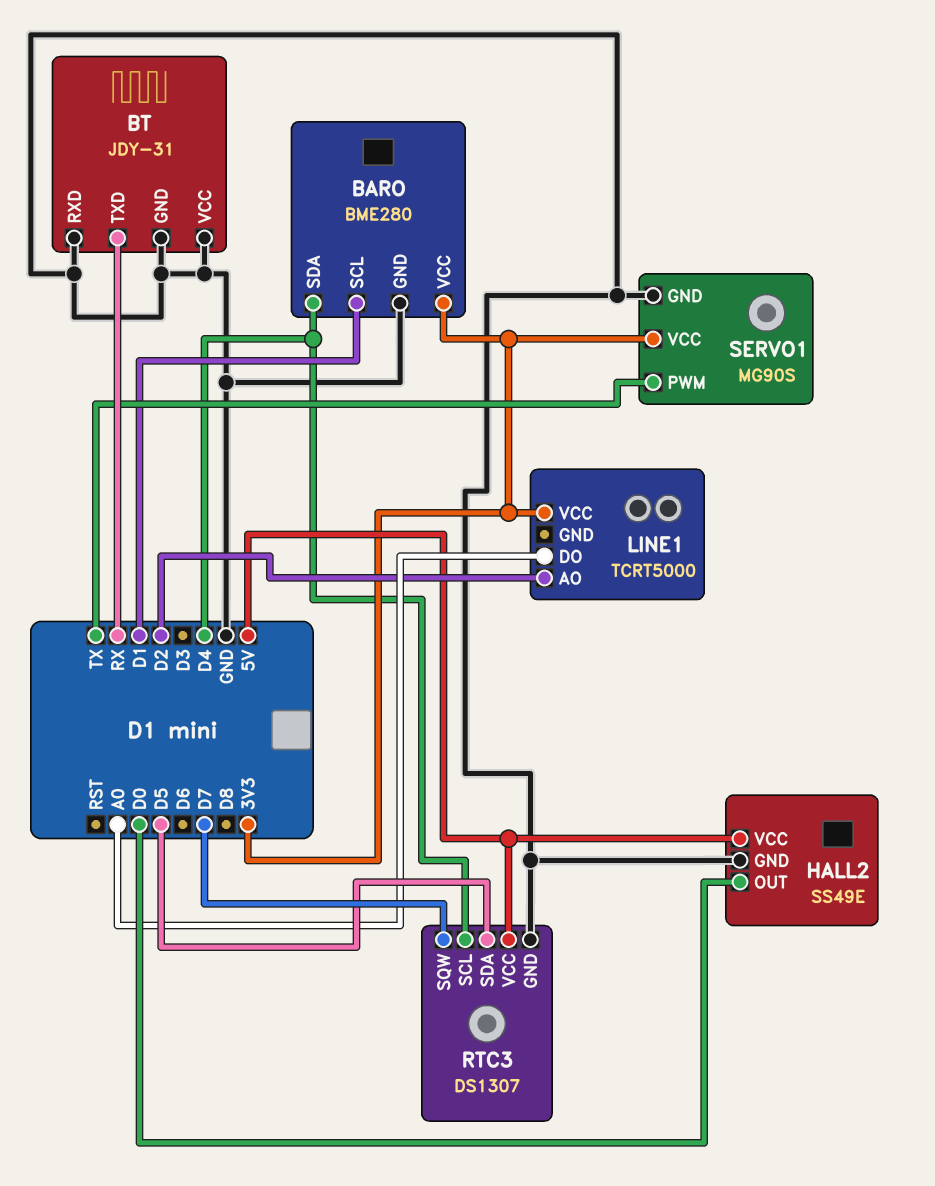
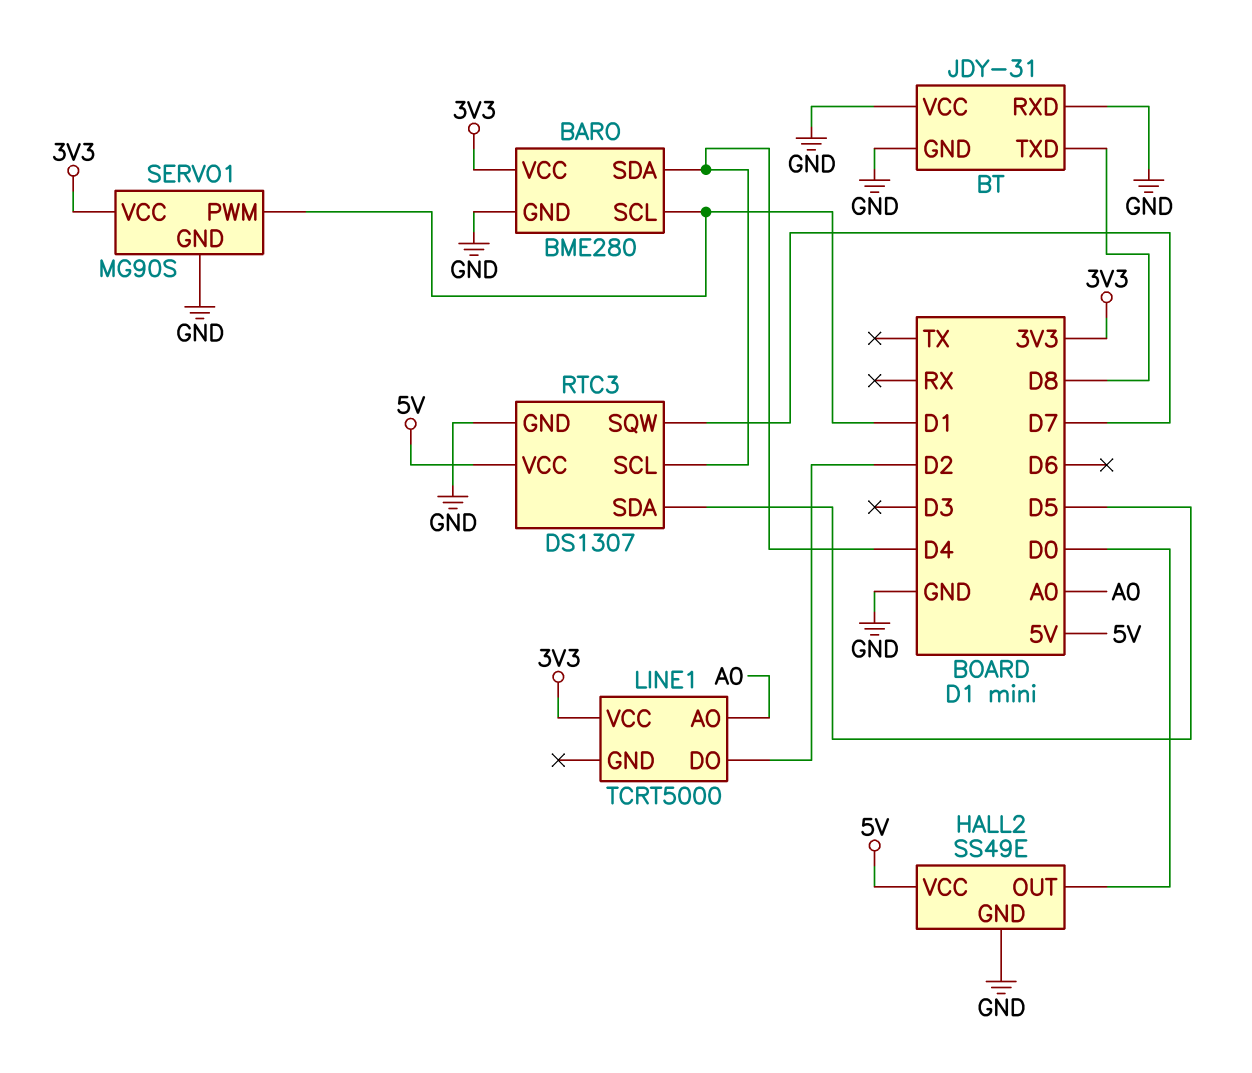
BT pin TXD: RX -> D8
LINE1 pin AO: D2 -> A0
LINE1 pin DO: A0 -> D2
SERVO1 pin PWM: TX -> D1

